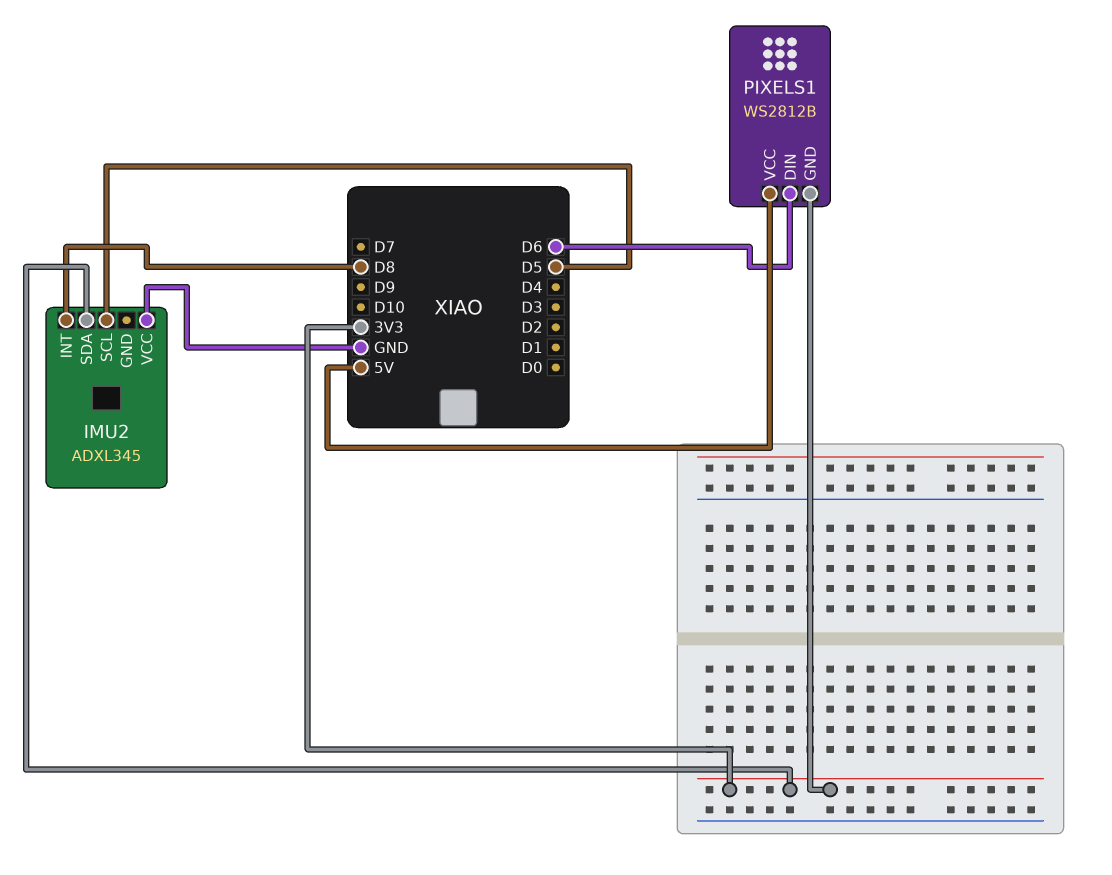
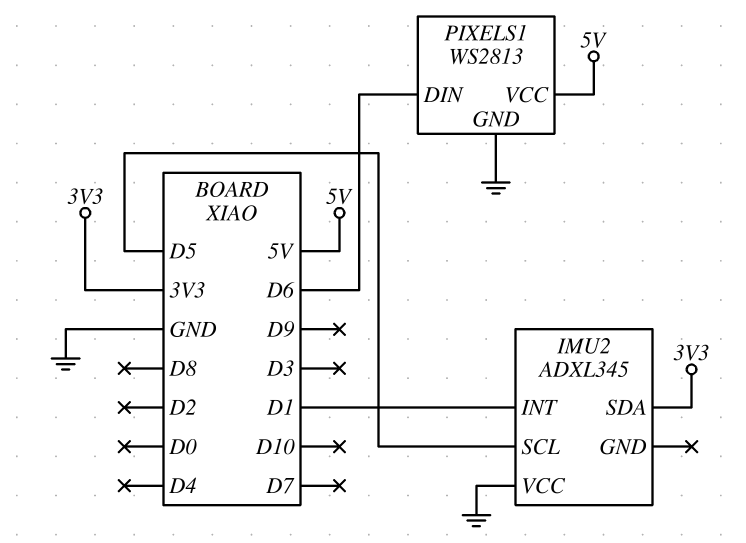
IMU2 pin INT: D8 -> D1
PIXELS1: WS2812B -> WS2813
PIXELS1 pin GND: 3V3 -> GND

